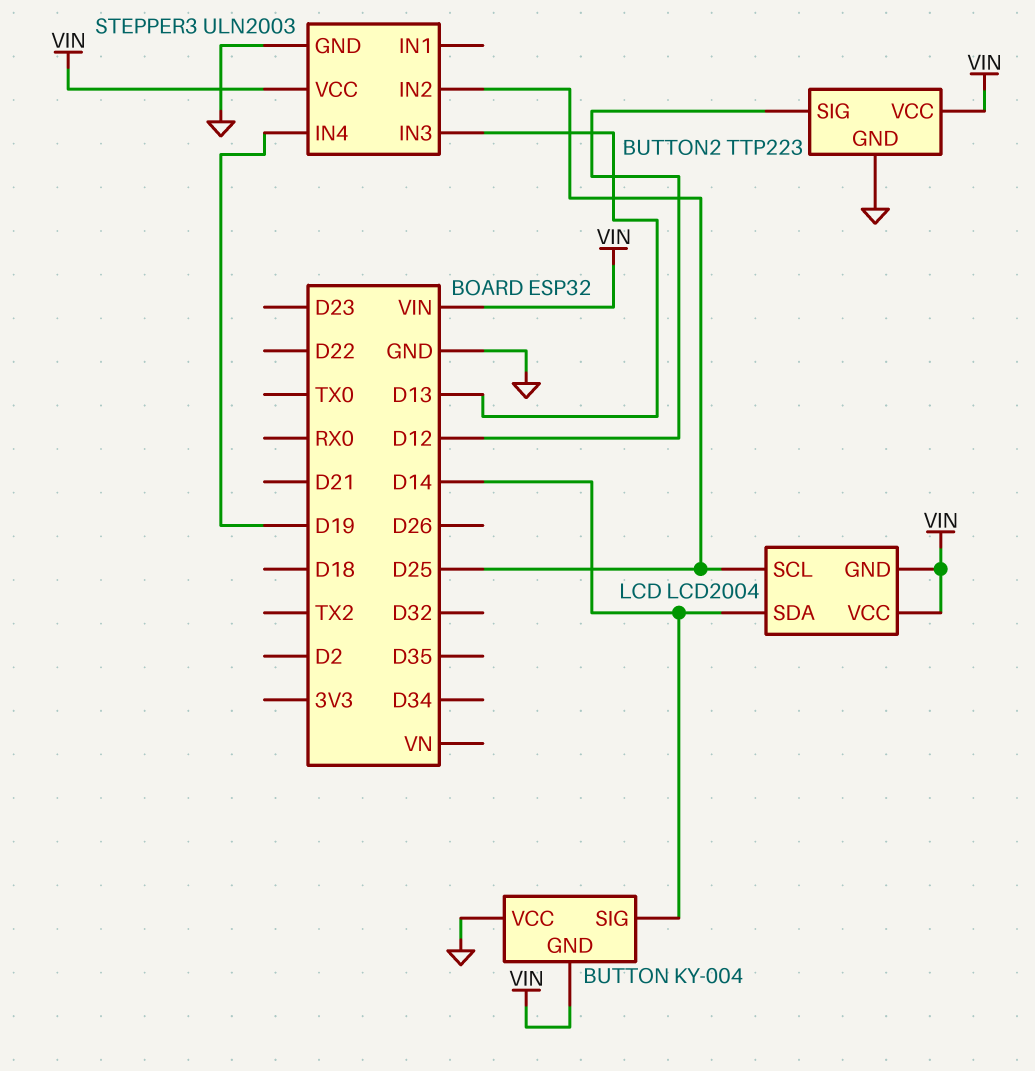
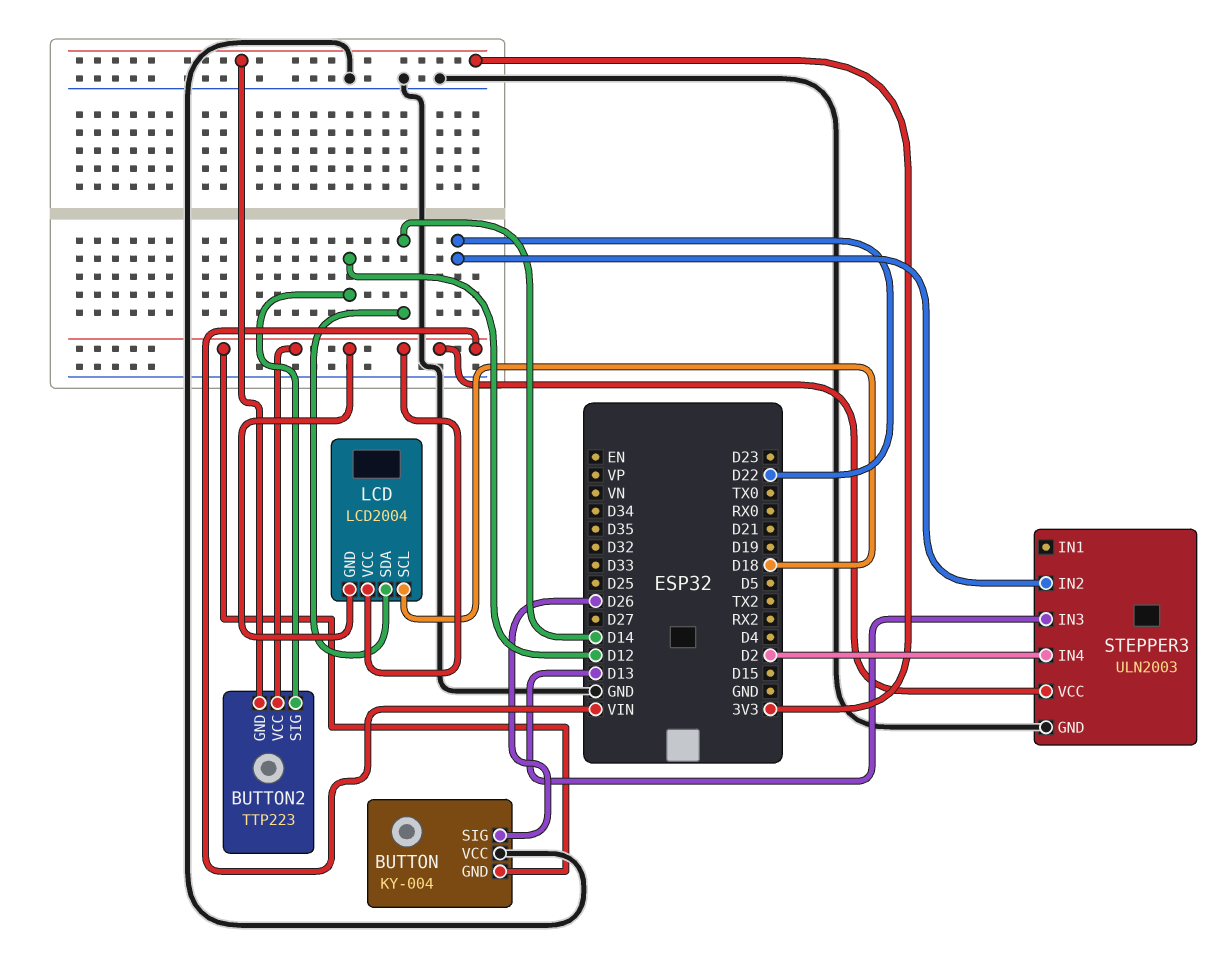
BUTTON pin SIG: D14 -> D26
BUTTON2 pin GND: GND -> 3V3
LCD pin SCL: D25 -> D18
STEPPER3 pin IN2: D25 -> D22
STEPPER3 pin IN4: D19 -> D2

